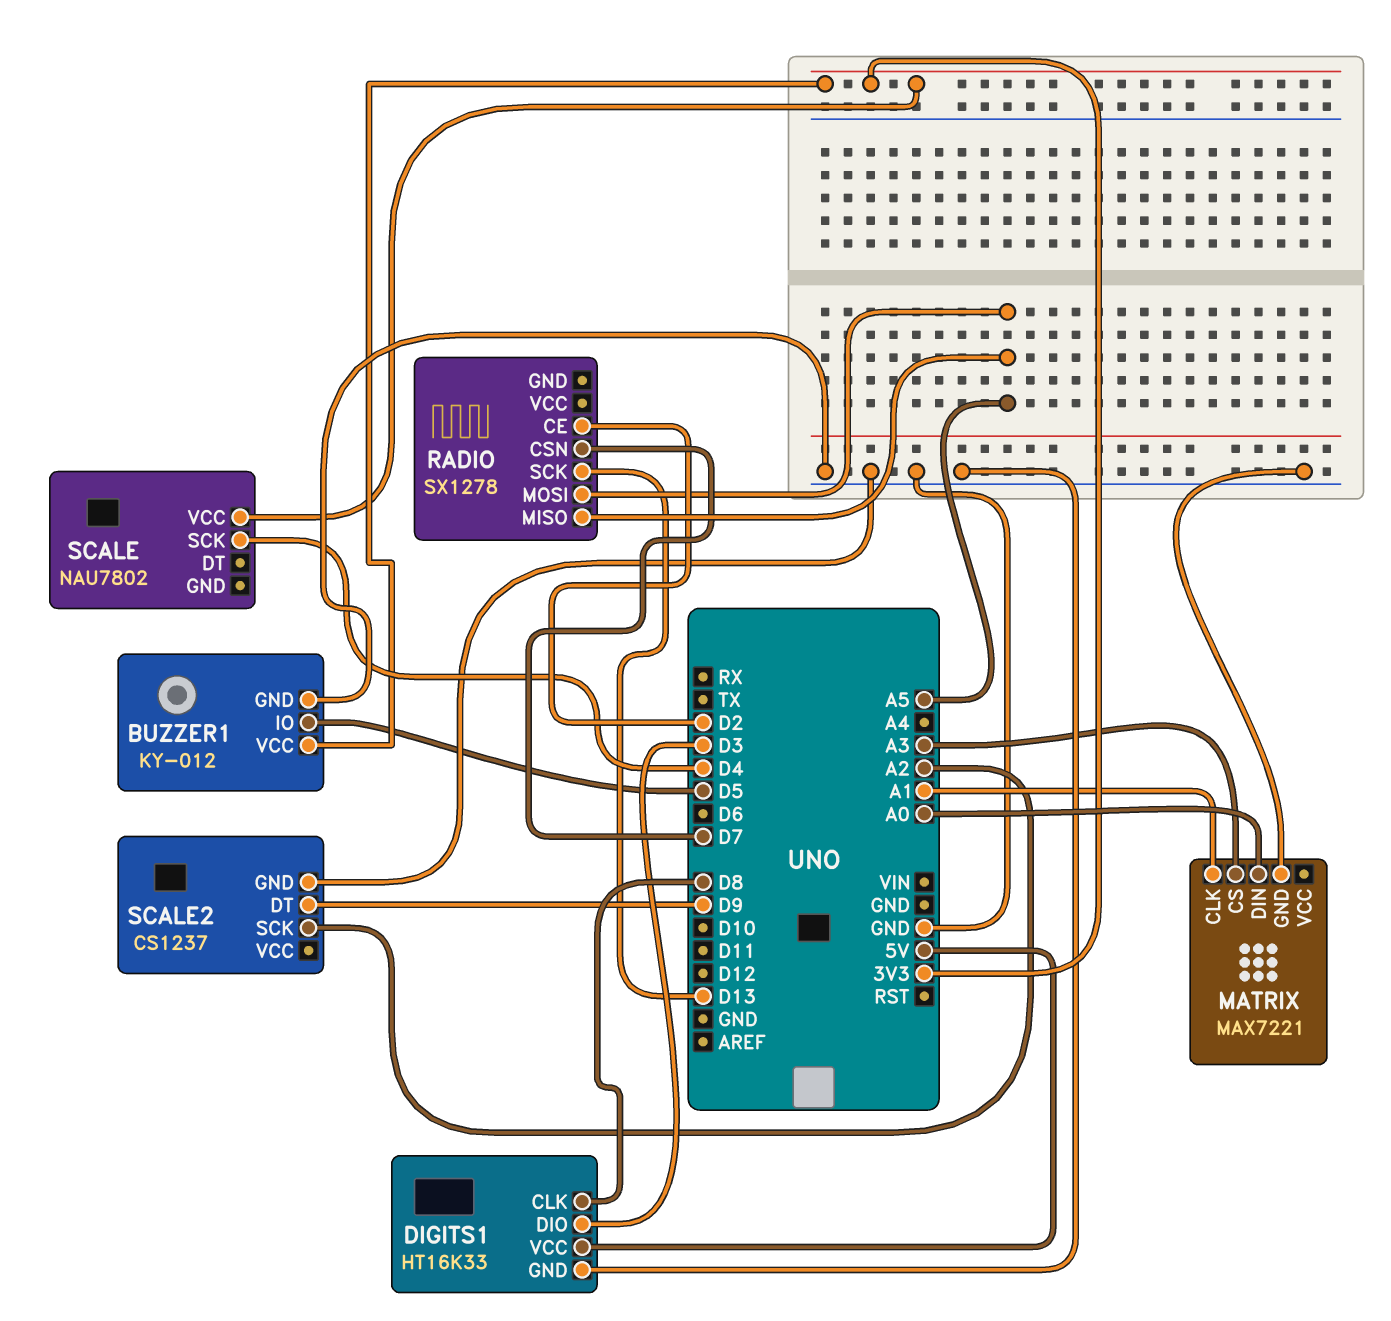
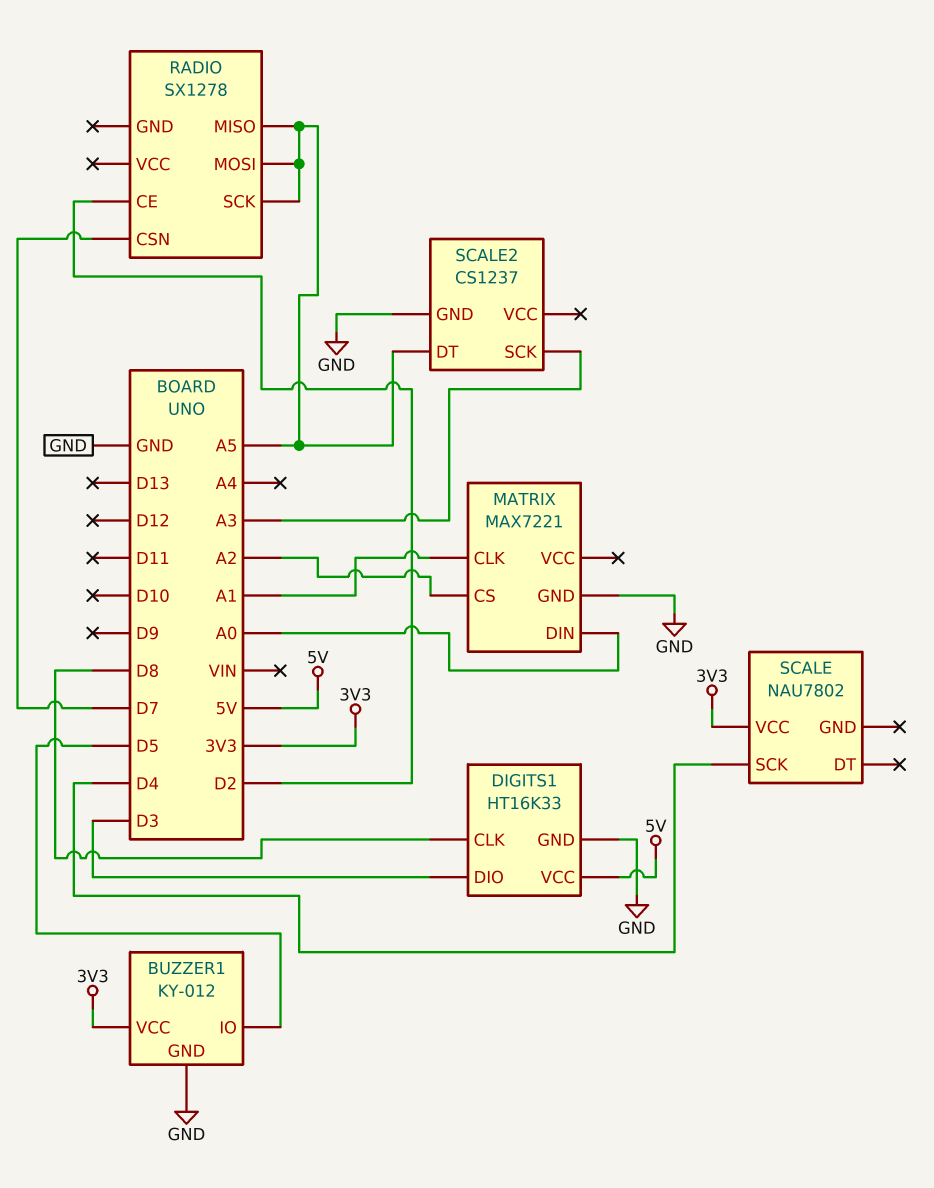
MATRIX pin CS: A3 -> A2
RADIO pin SCK: D13 -> A5
SCALE2 pin DT: D9 -> A5
SCALE2 pin SCK: A2 -> A3

